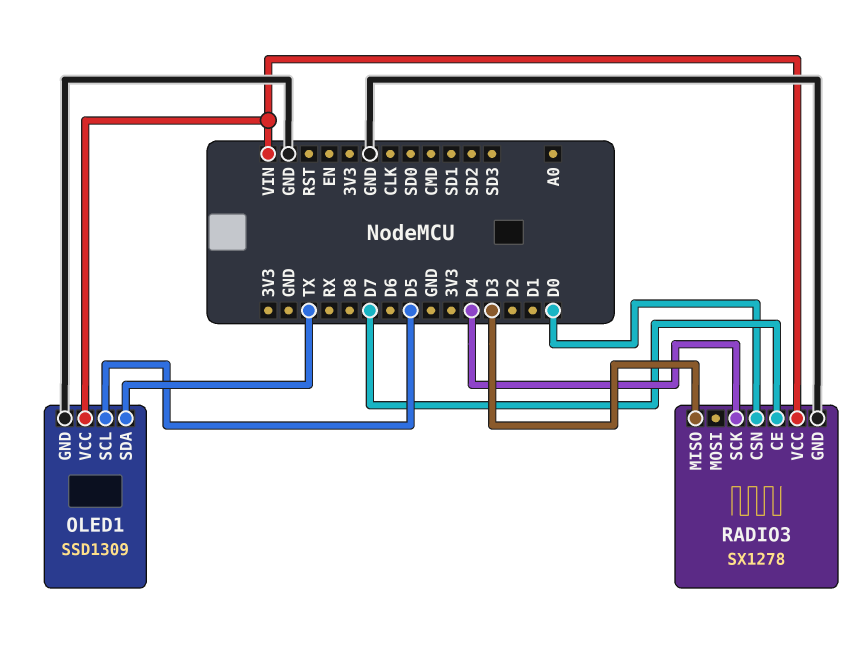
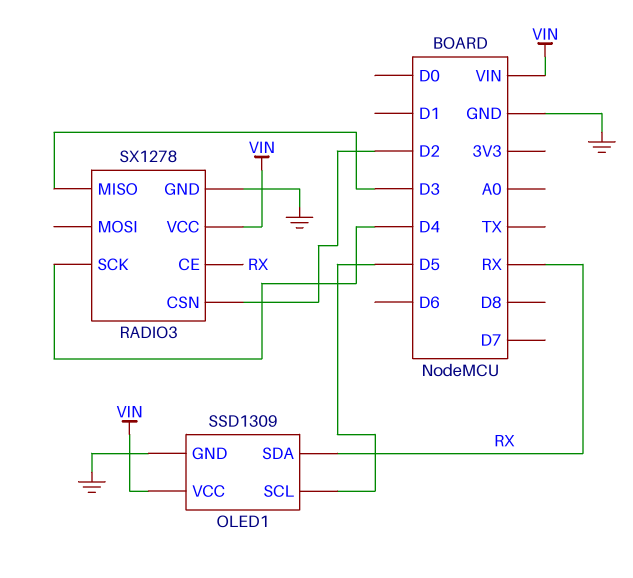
OLED1 pin SDA: TX -> RX
RADIO3 pin CE: D7 -> RX
RADIO3 pin CSN: D0 -> D2

